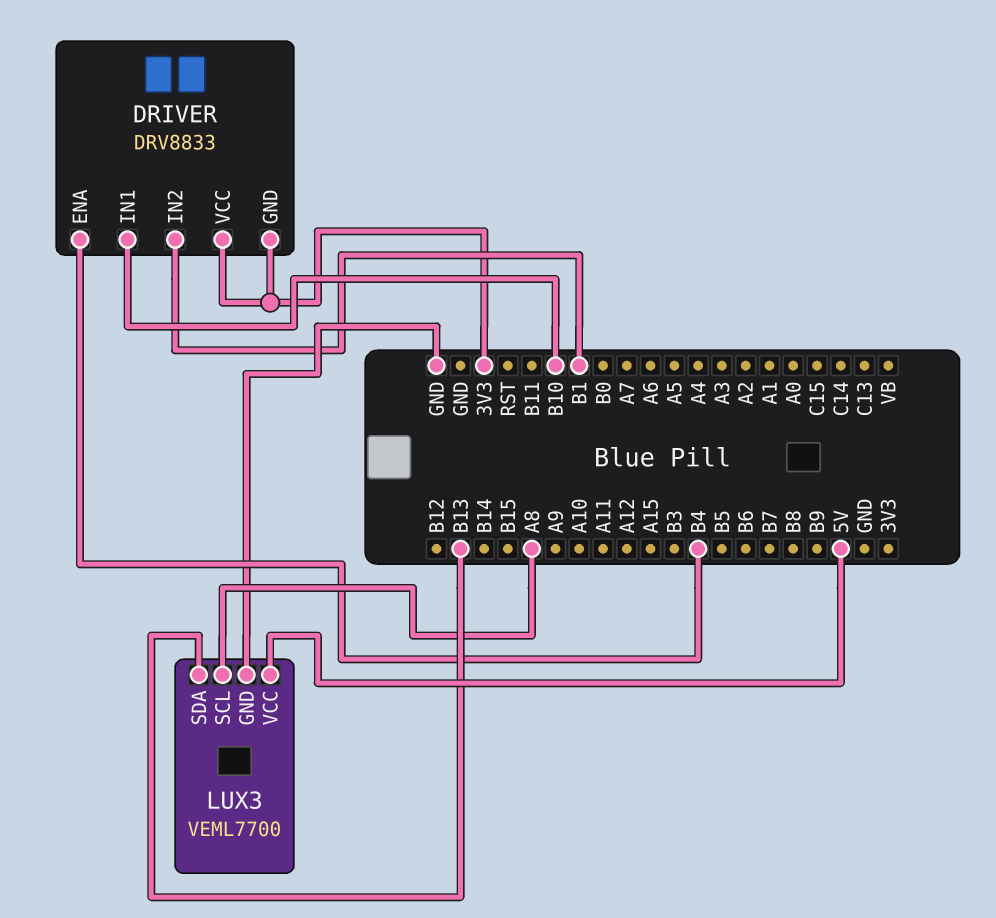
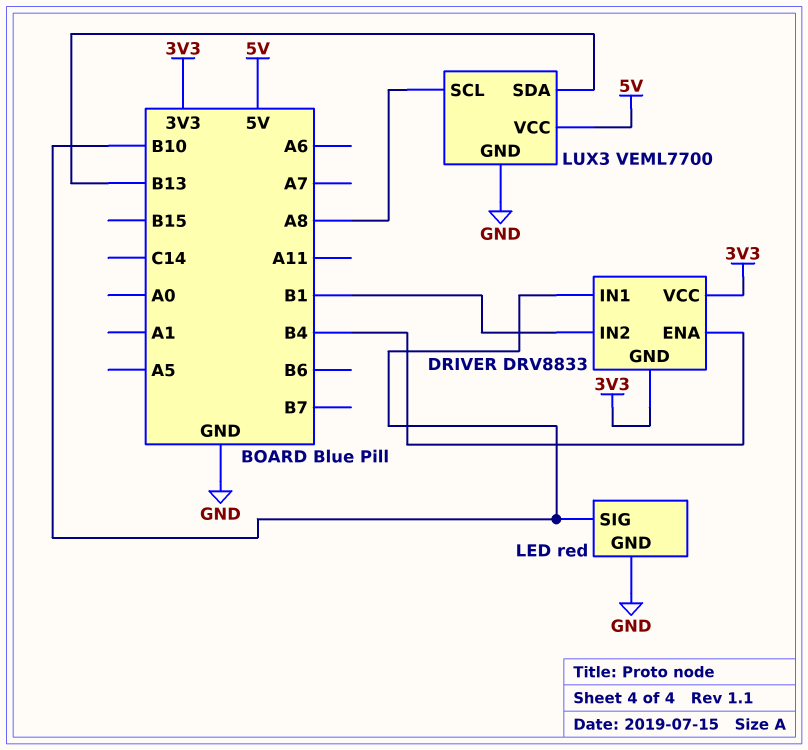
LED: none -> red
LED pin GND: none -> GND
LED pin SIG: none -> B10

